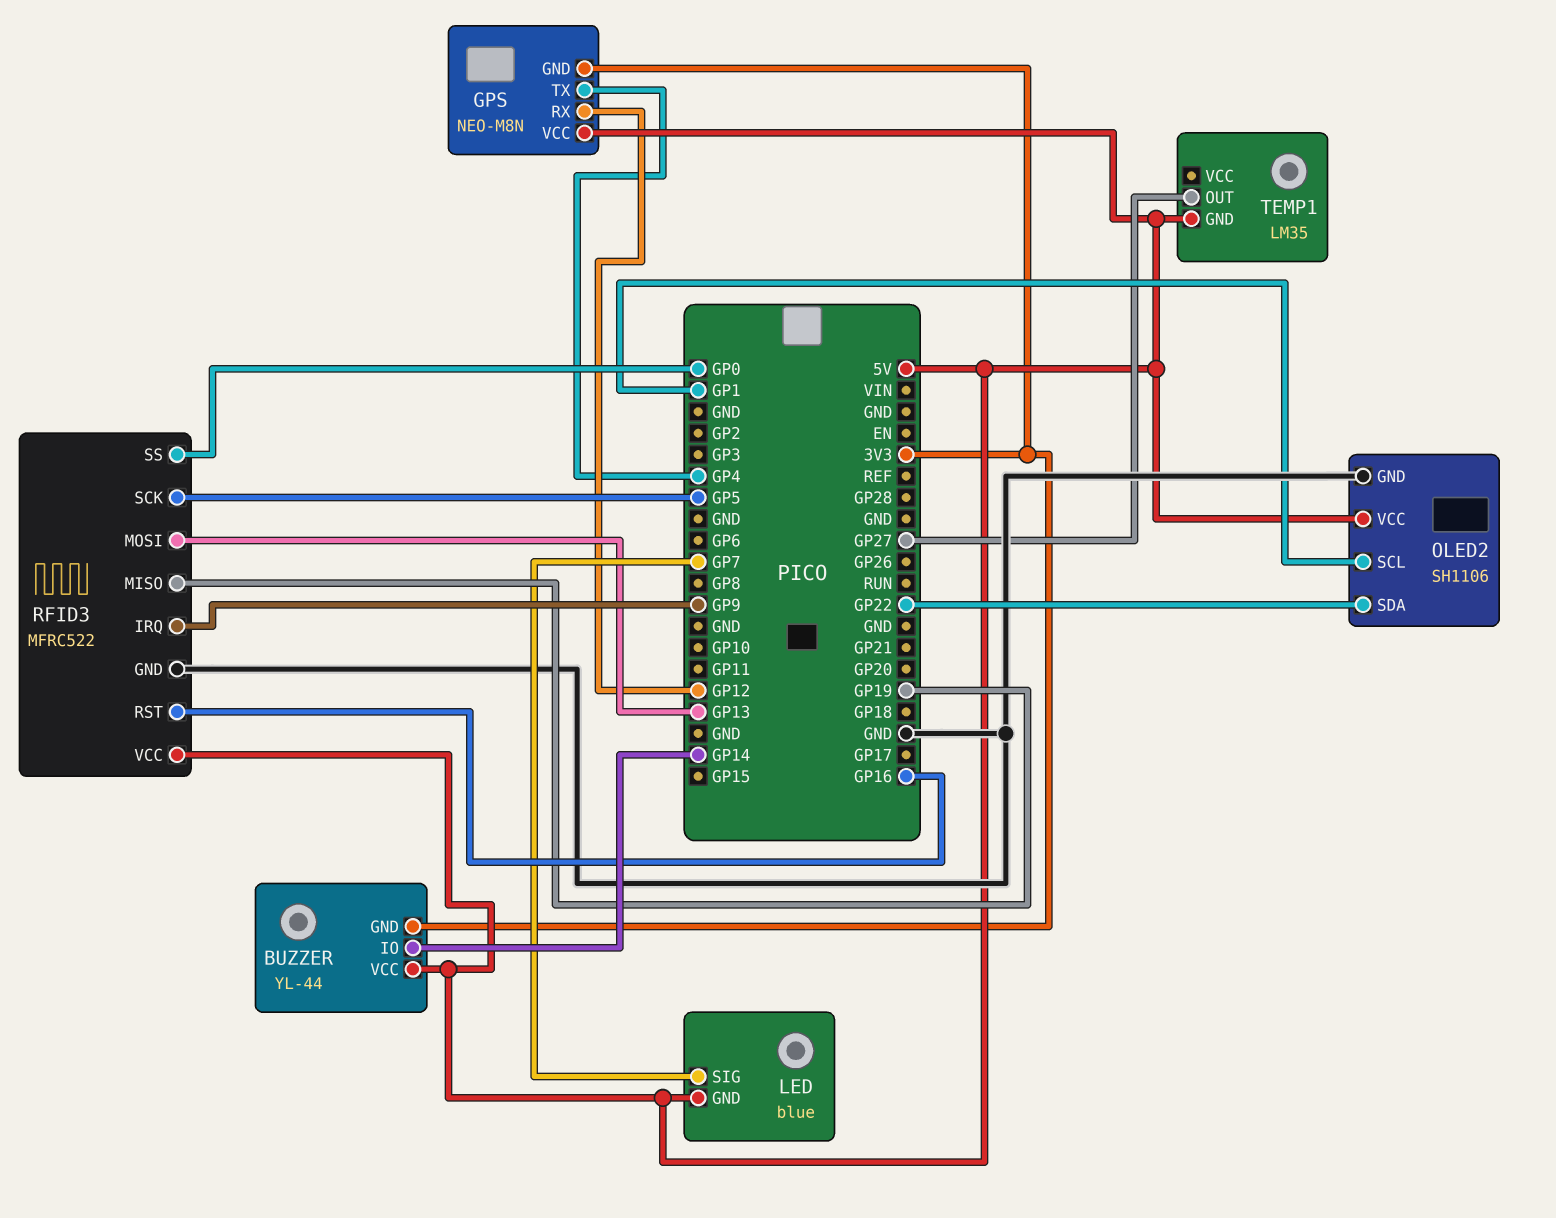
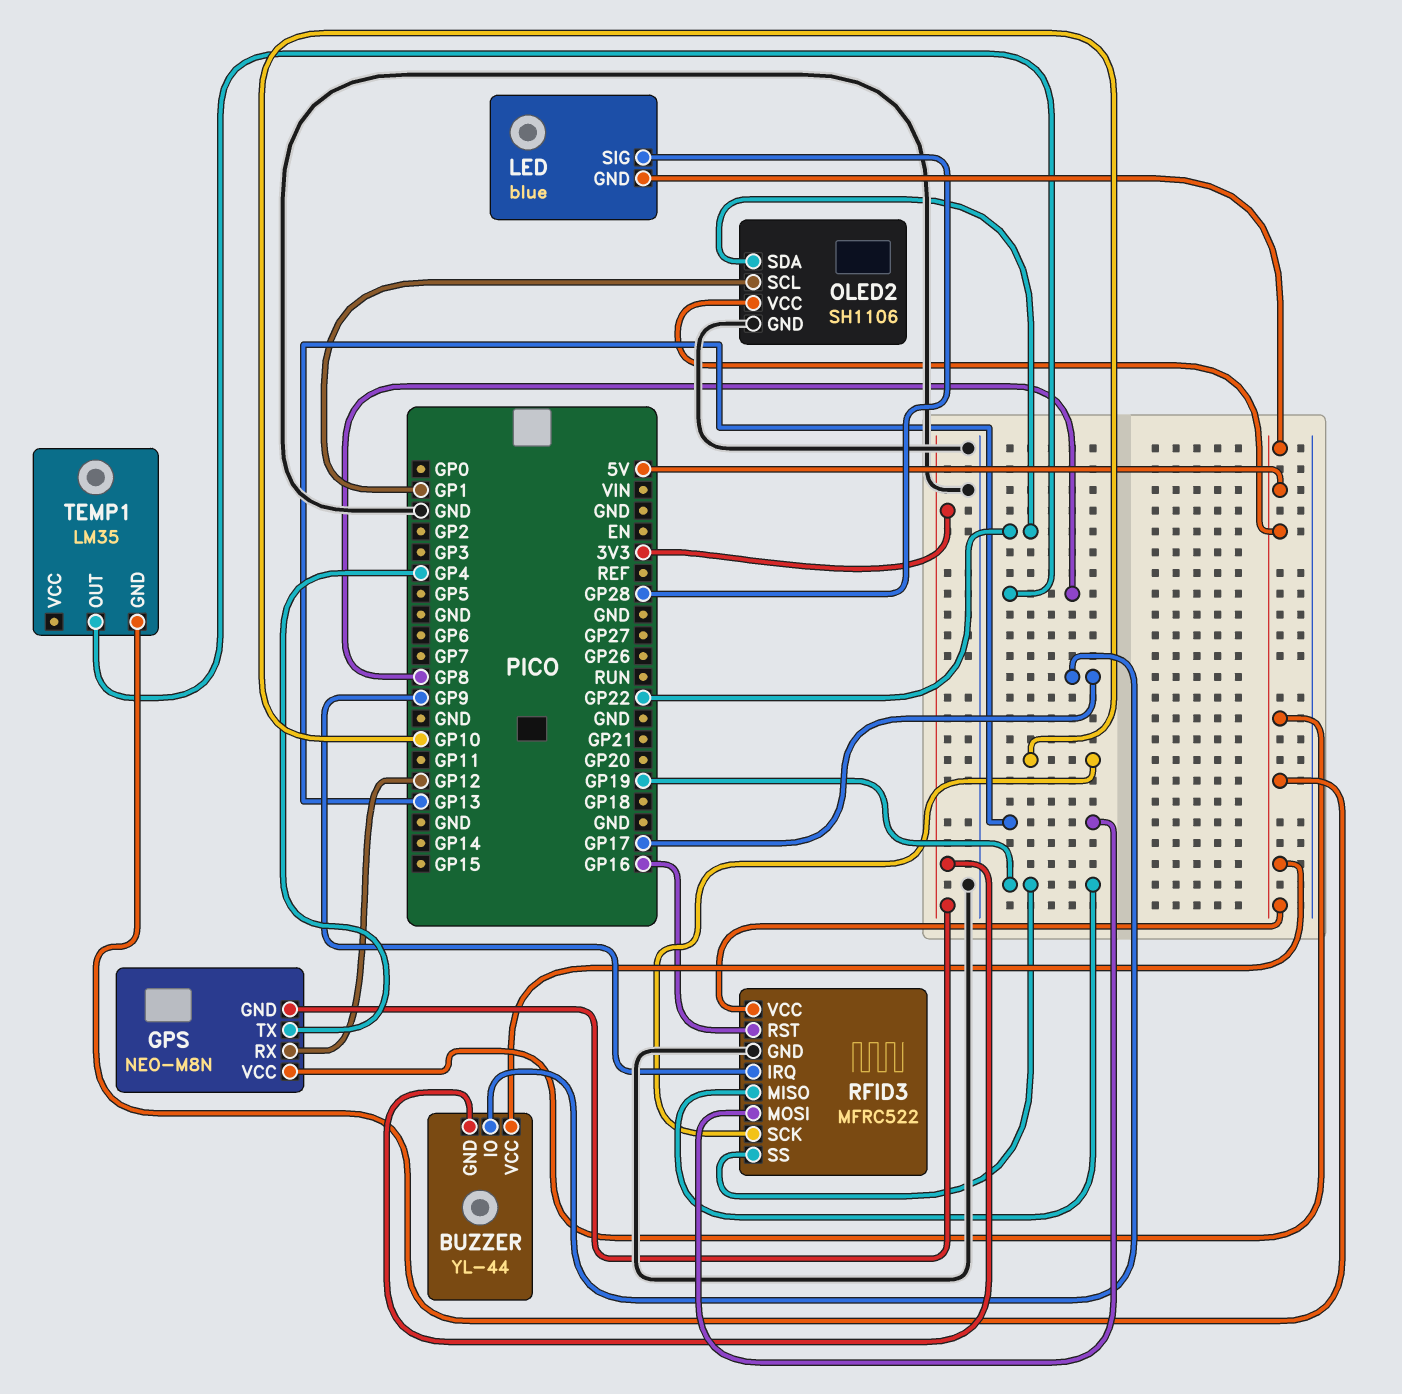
BUZZER pin IO: GP14 -> GP17
LED pin SIG: GP7 -> GP28
RFID3 pin SCK: GP5 -> GP10
RFID3 pin SS: GP0 -> GP19
TEMP1 pin OUT: GP27 -> GP8

